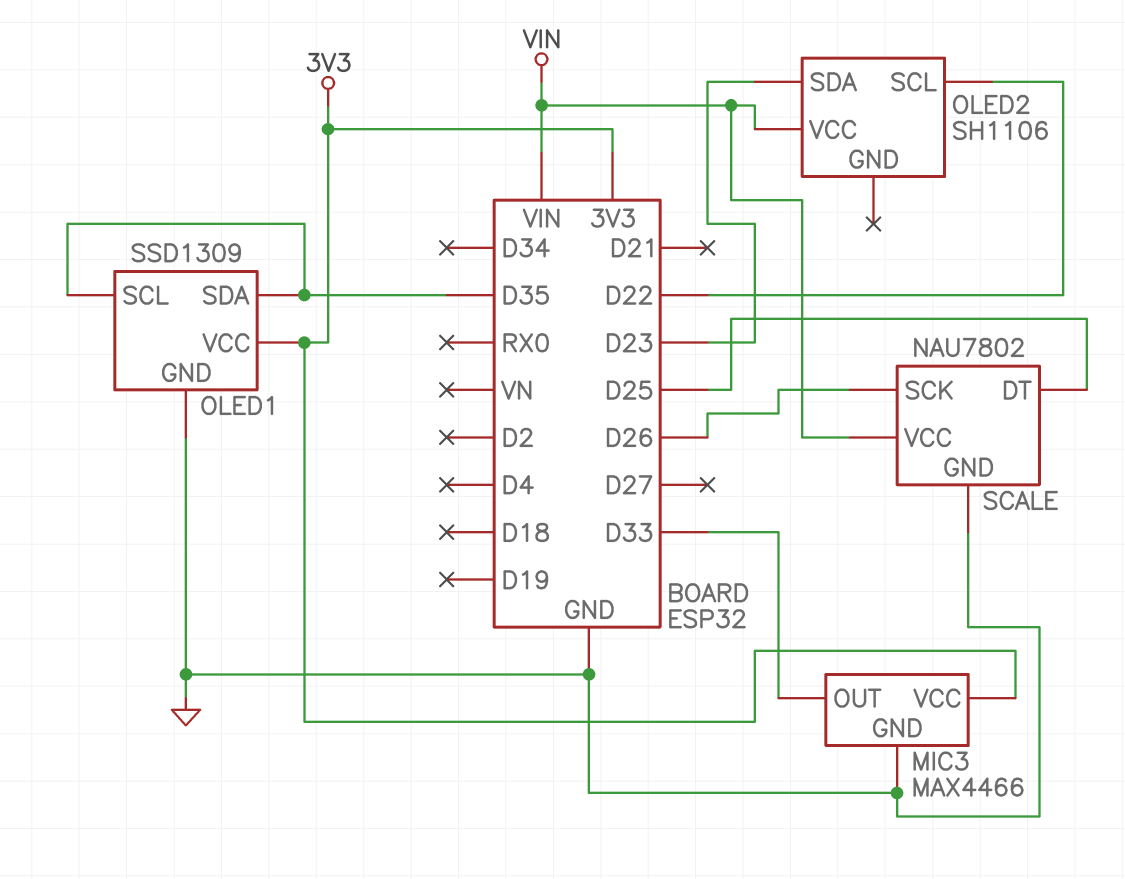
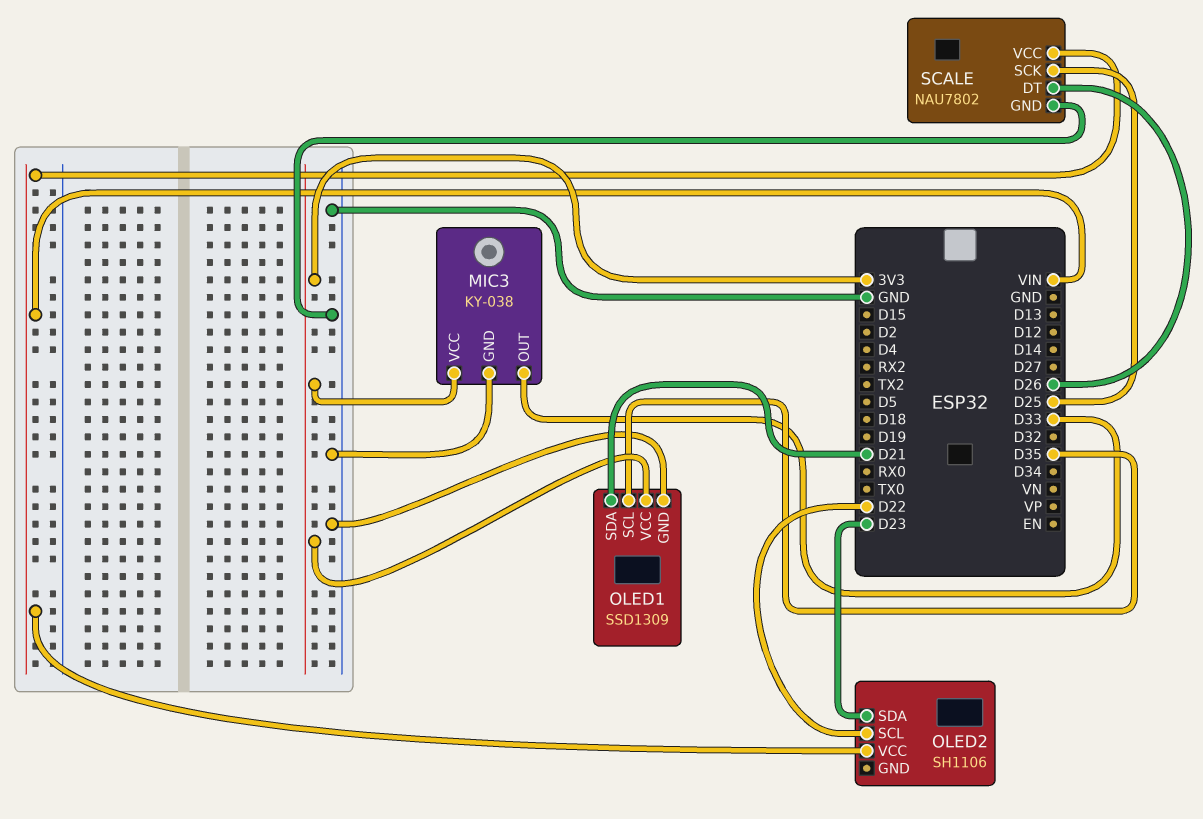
MIC3: MAX4466 -> KY-038
OLED1 pin SDA: D35 -> D21
SCALE pin DT: D25 -> D26
SCALE pin SCK: D26 -> D25

